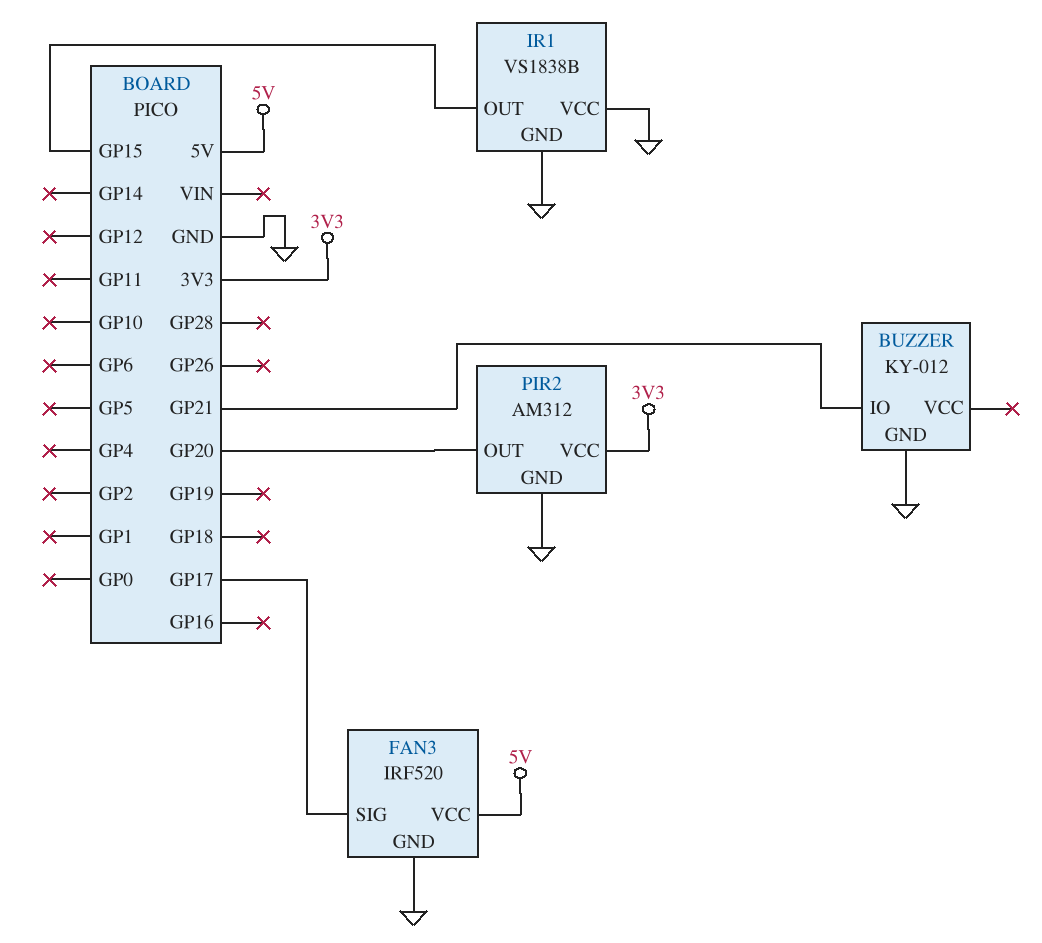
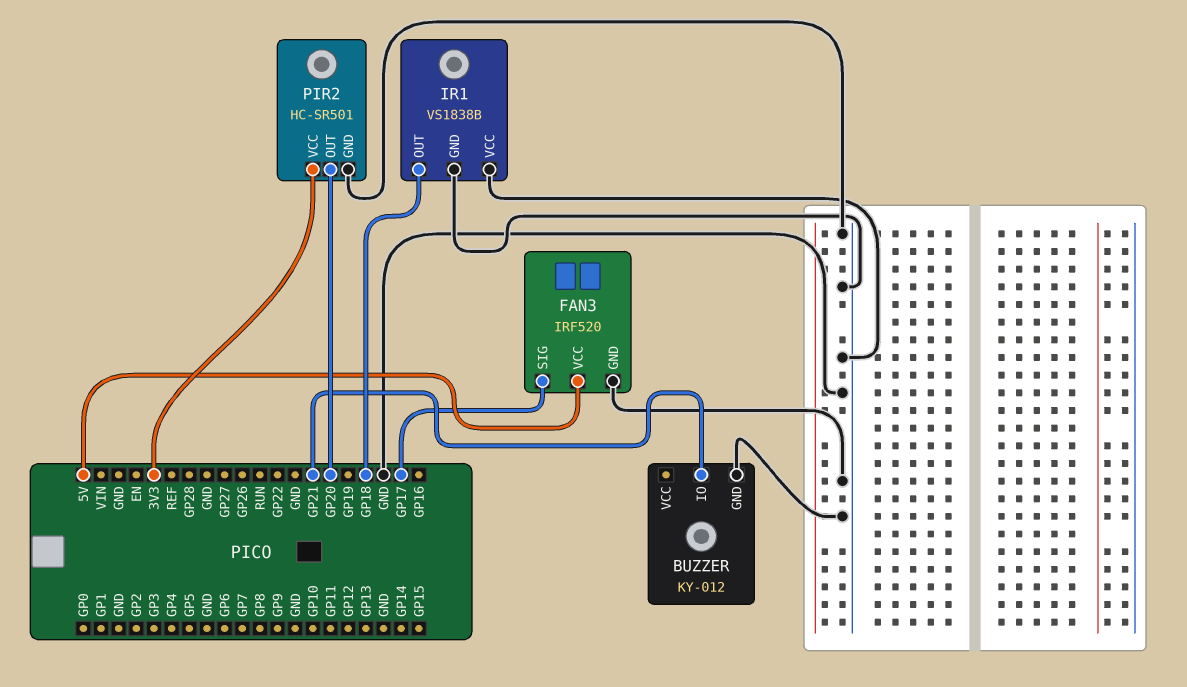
IR1 pin OUT: GP15 -> GP18
PIR2: AM312 -> HC-SR501

